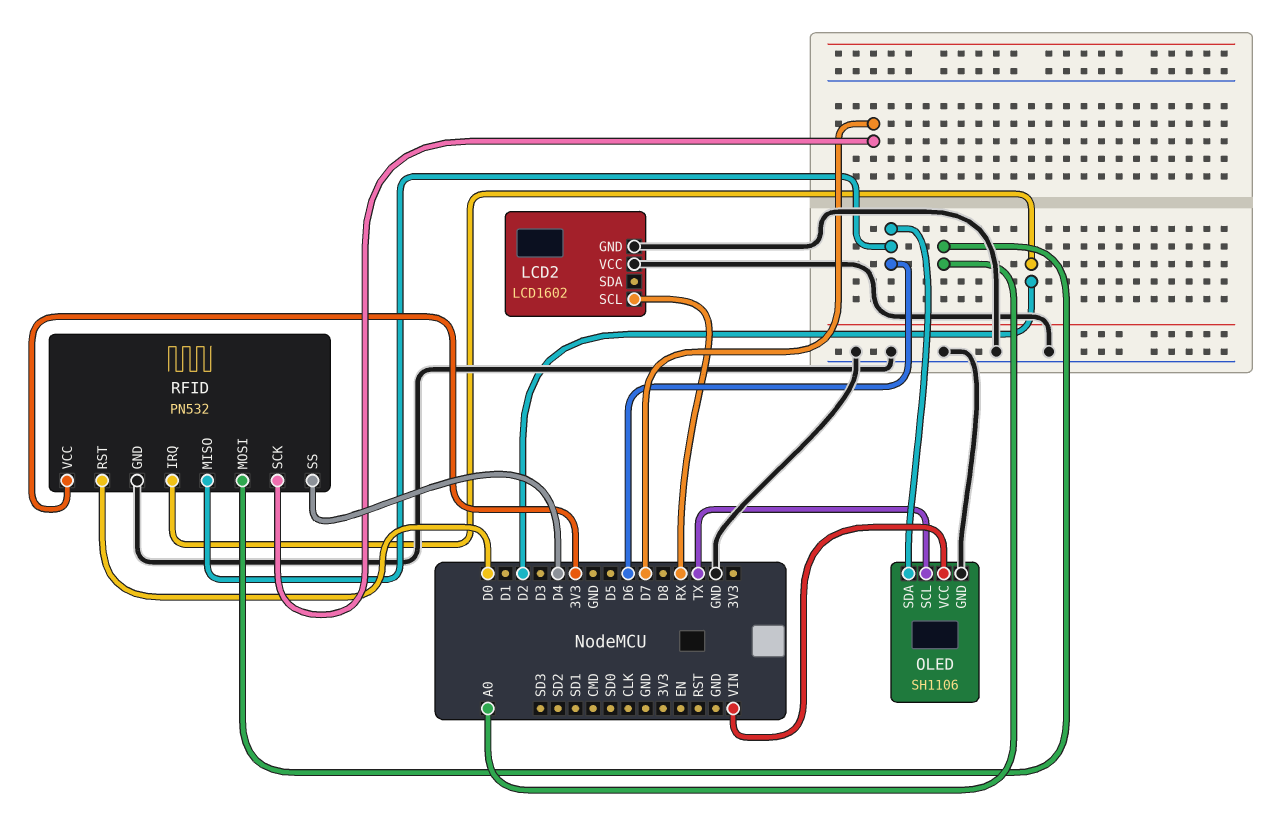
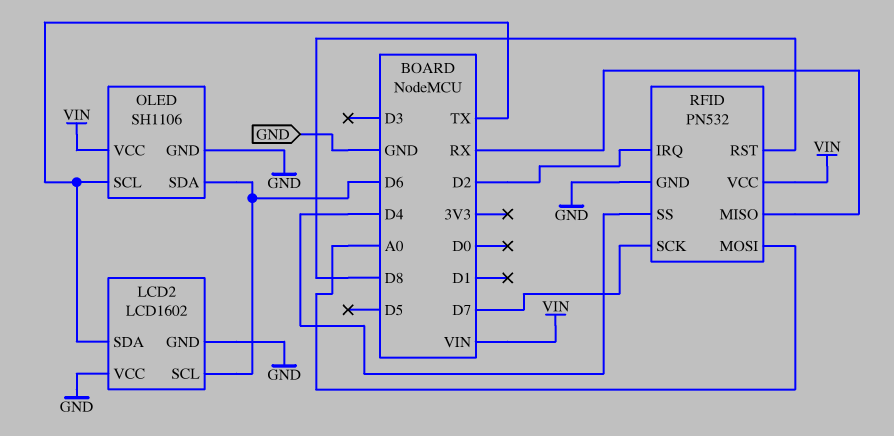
LCD2 pin SCL: RX -> D6
LCD2 pin SDA: none -> TX
RFID pin MISO: D6 -> RX
RFID pin RST: D0 -> D8
RFID pin VCC: 3V3 -> VIN

